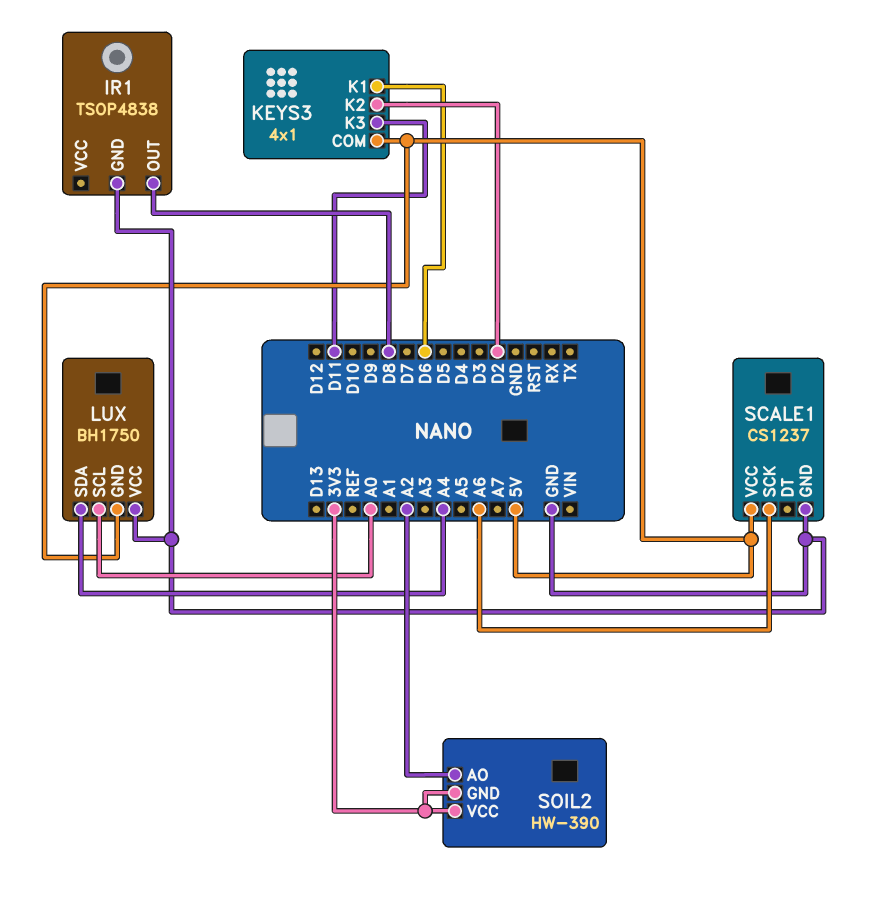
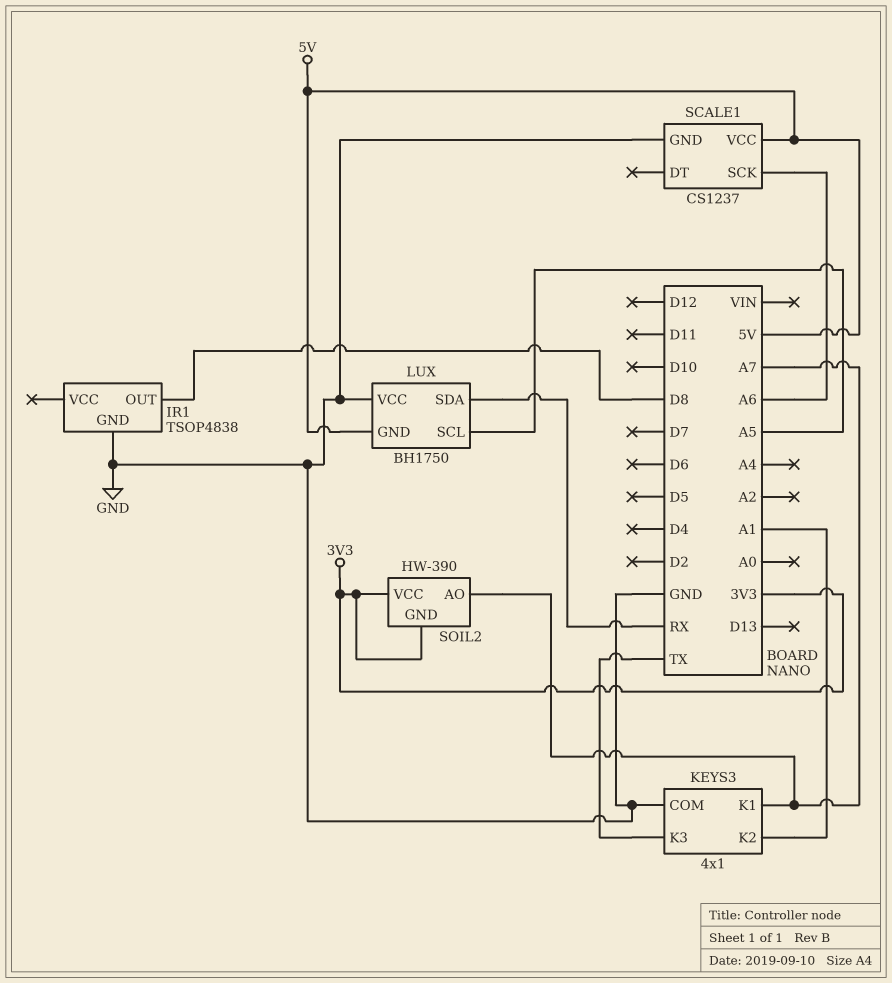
KEYS3 pin COM: 5V -> GND
KEYS3 pin K1: D6 -> A7
KEYS3 pin K2: D2 -> A1
KEYS3 pin K3: D11 -> TX
LUX pin SCL: A0 -> A5
LUX pin SDA: A4 -> RX
SOIL2 pin AO: A2 -> A7

